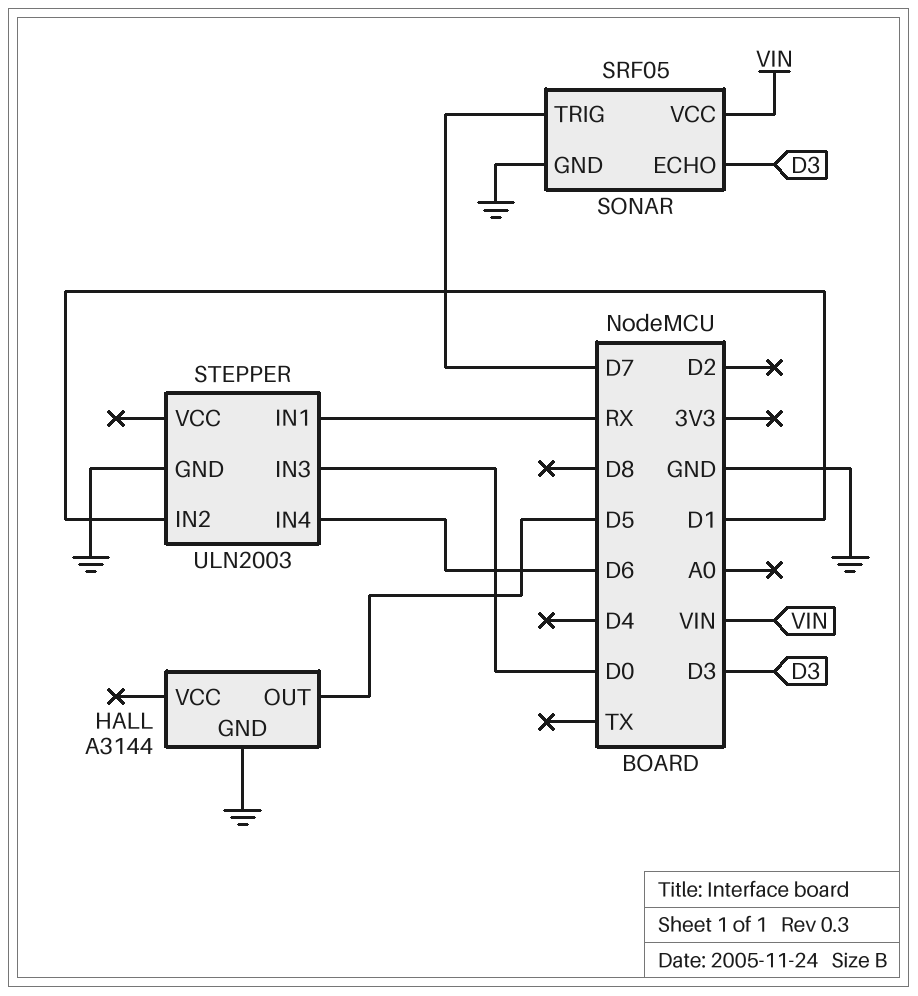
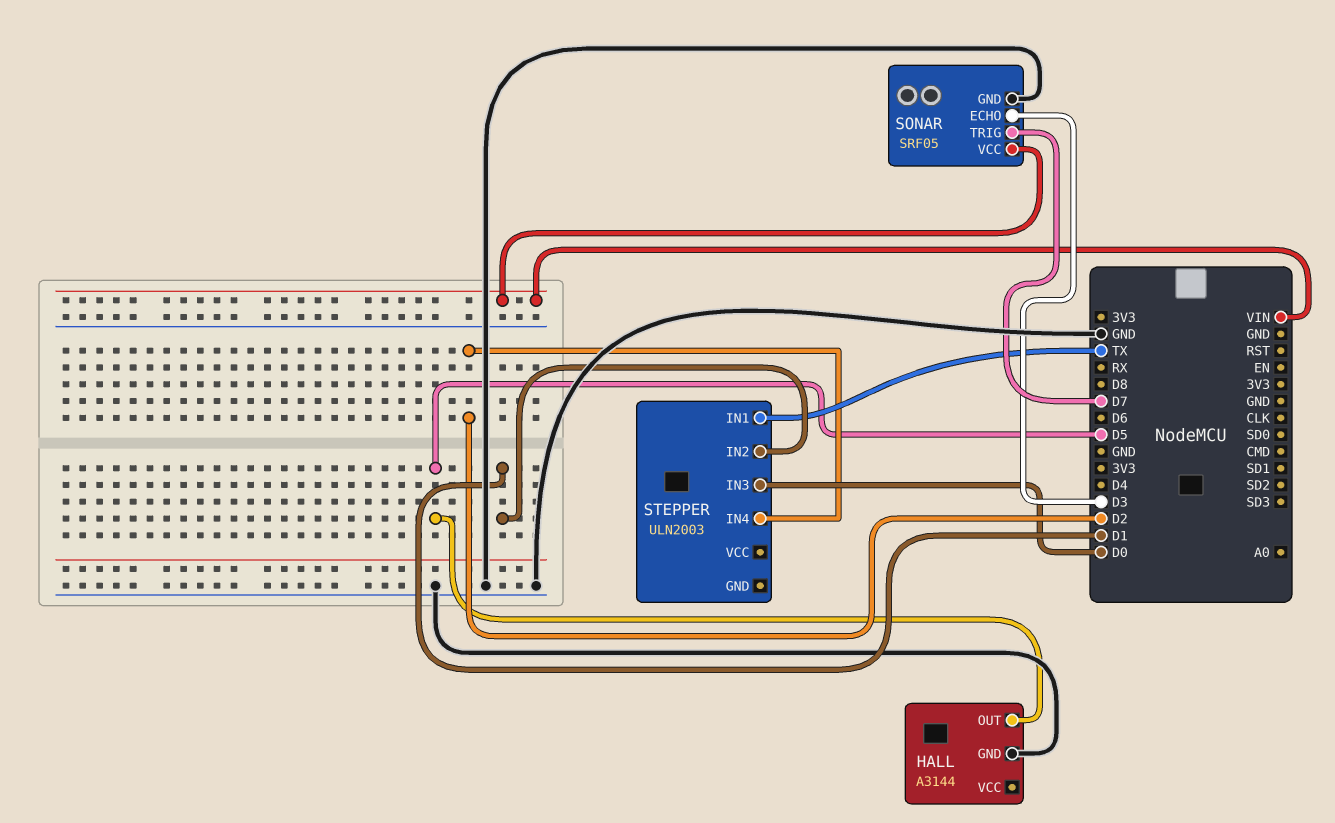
STEPPER pin GND: GND -> none
STEPPER pin IN1: RX -> TX
STEPPER pin IN4: D6 -> D2

